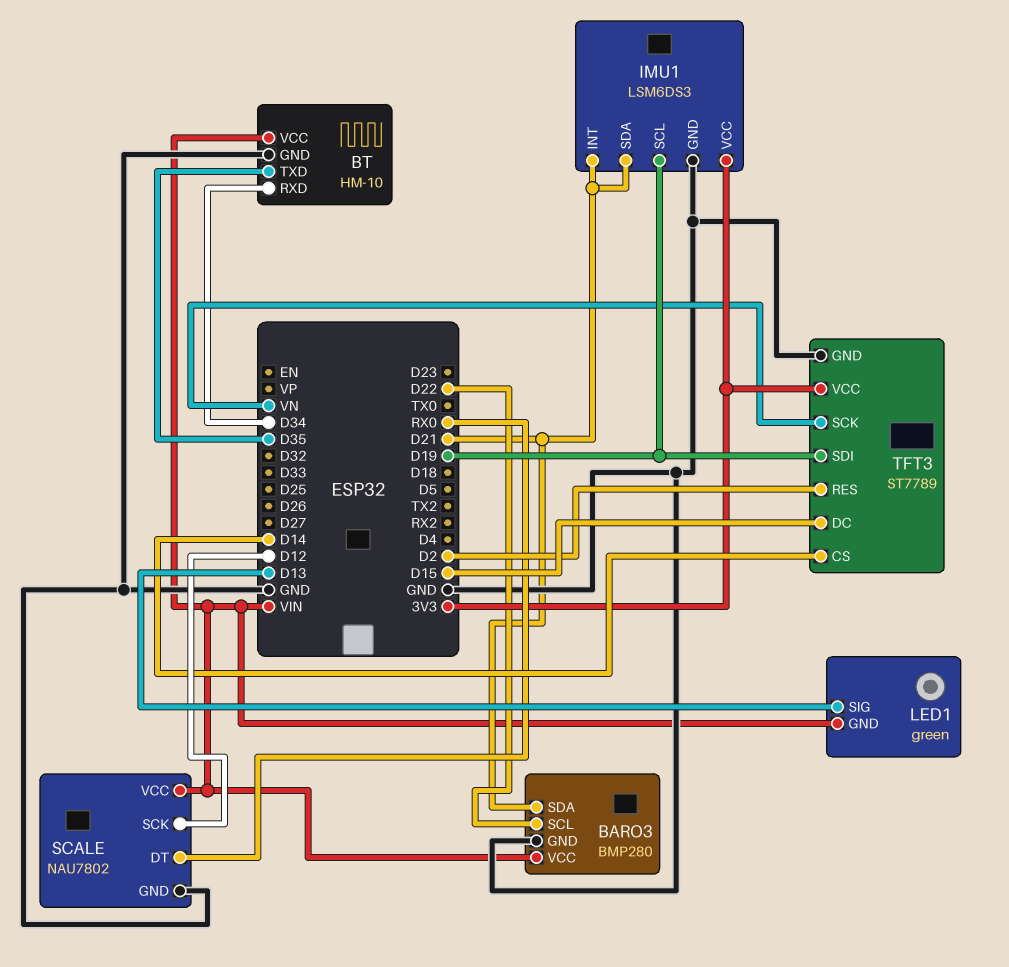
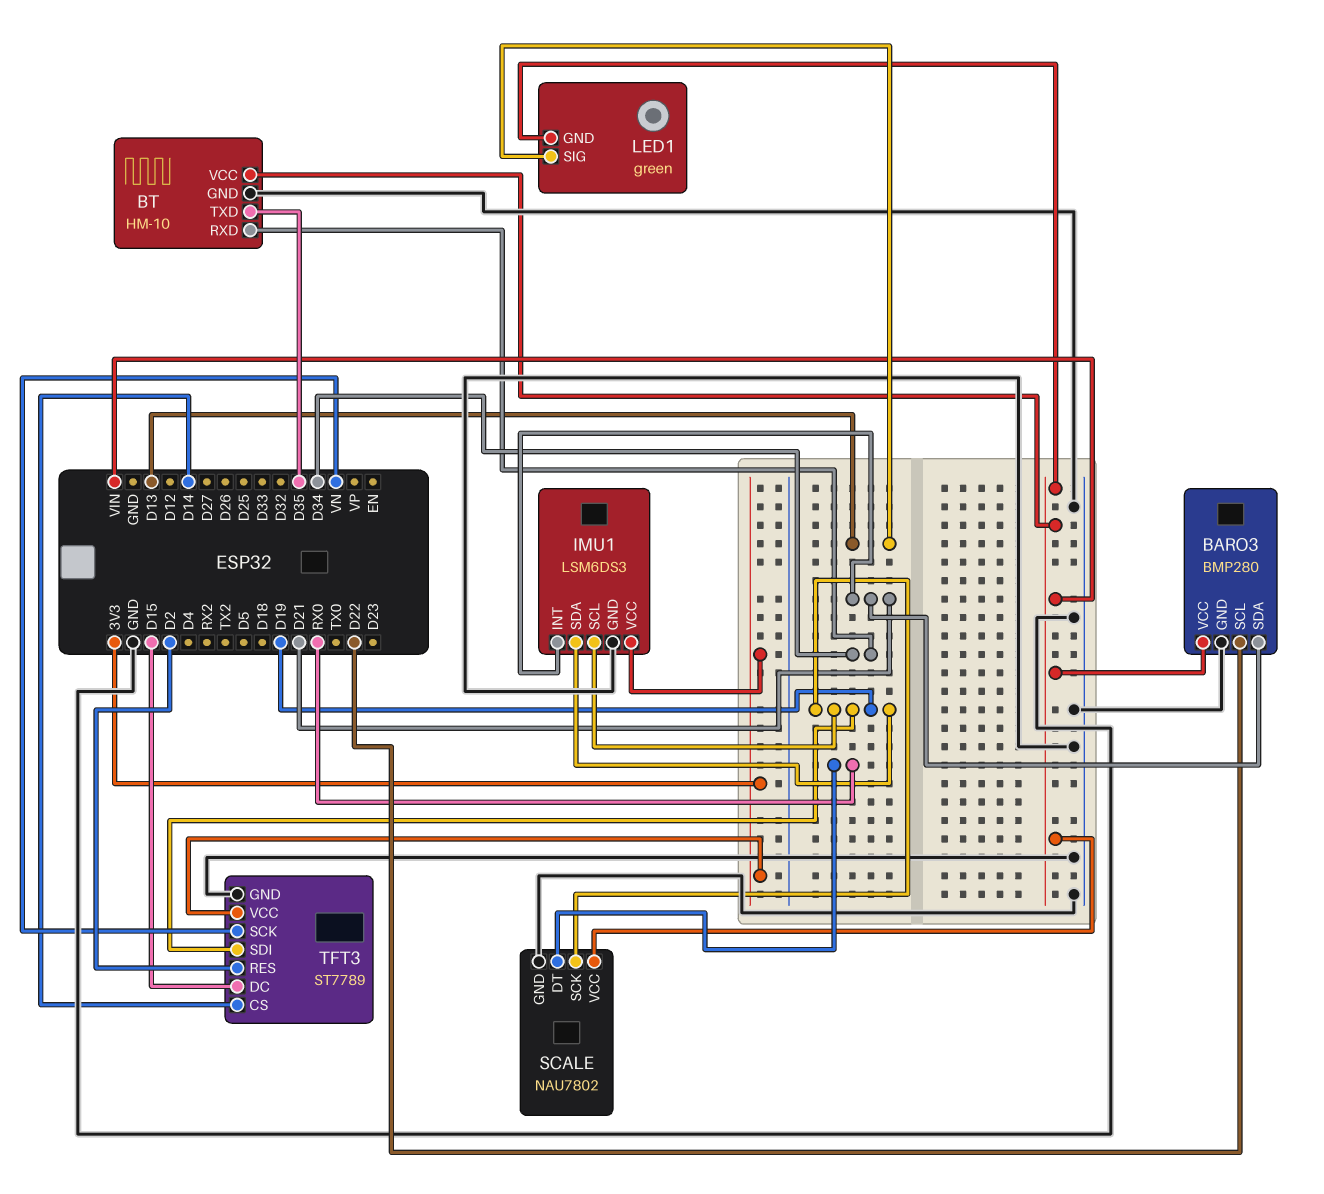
IMU1 pin SDA: D21 -> D19
SCALE pin SCK: D12 -> D19

